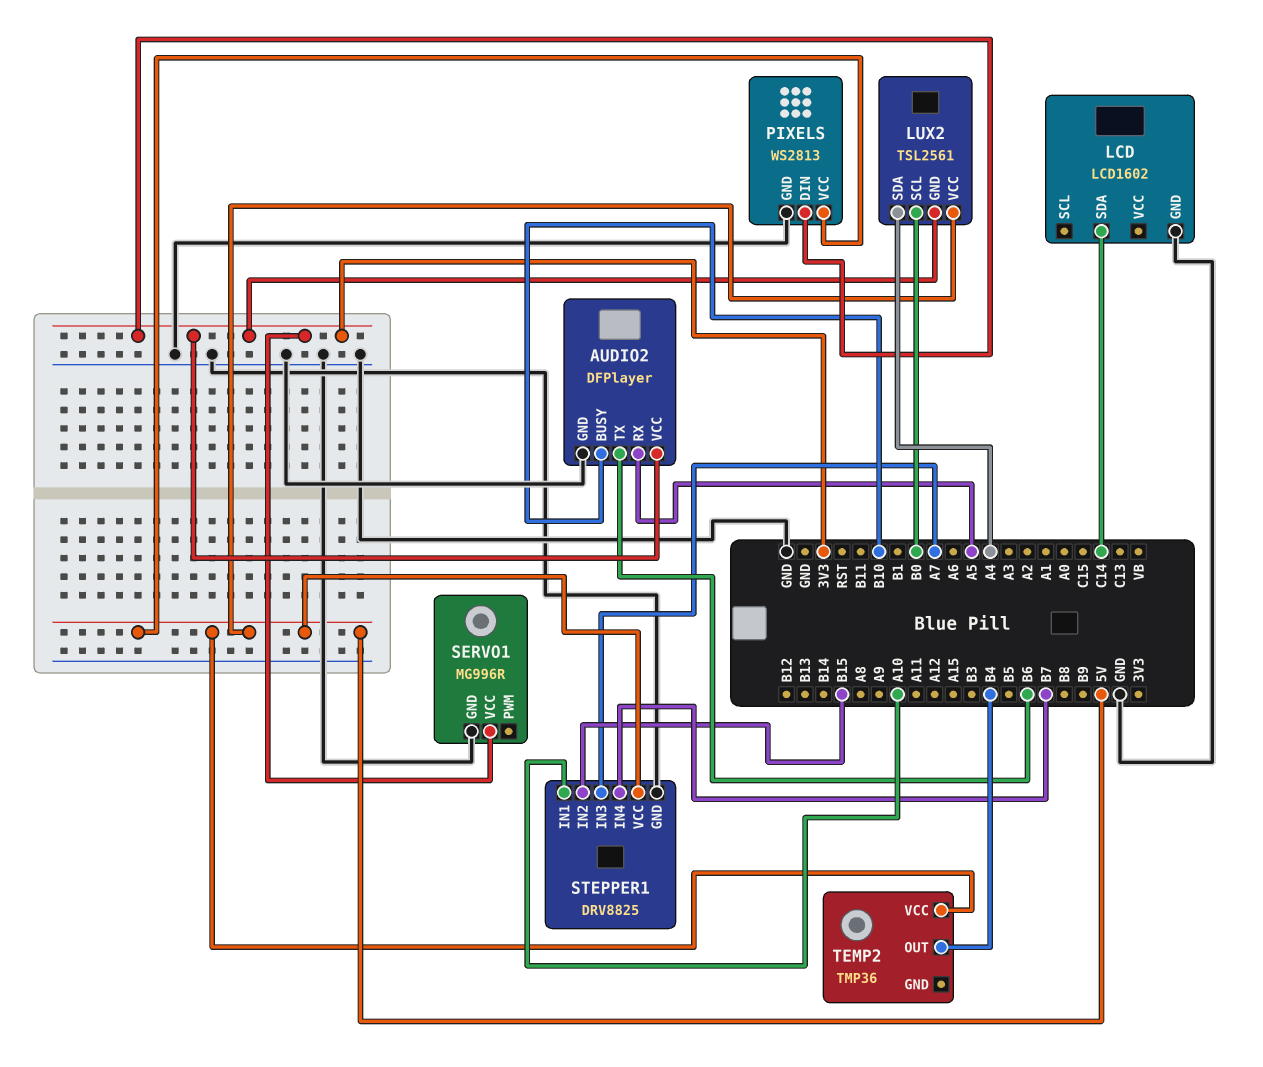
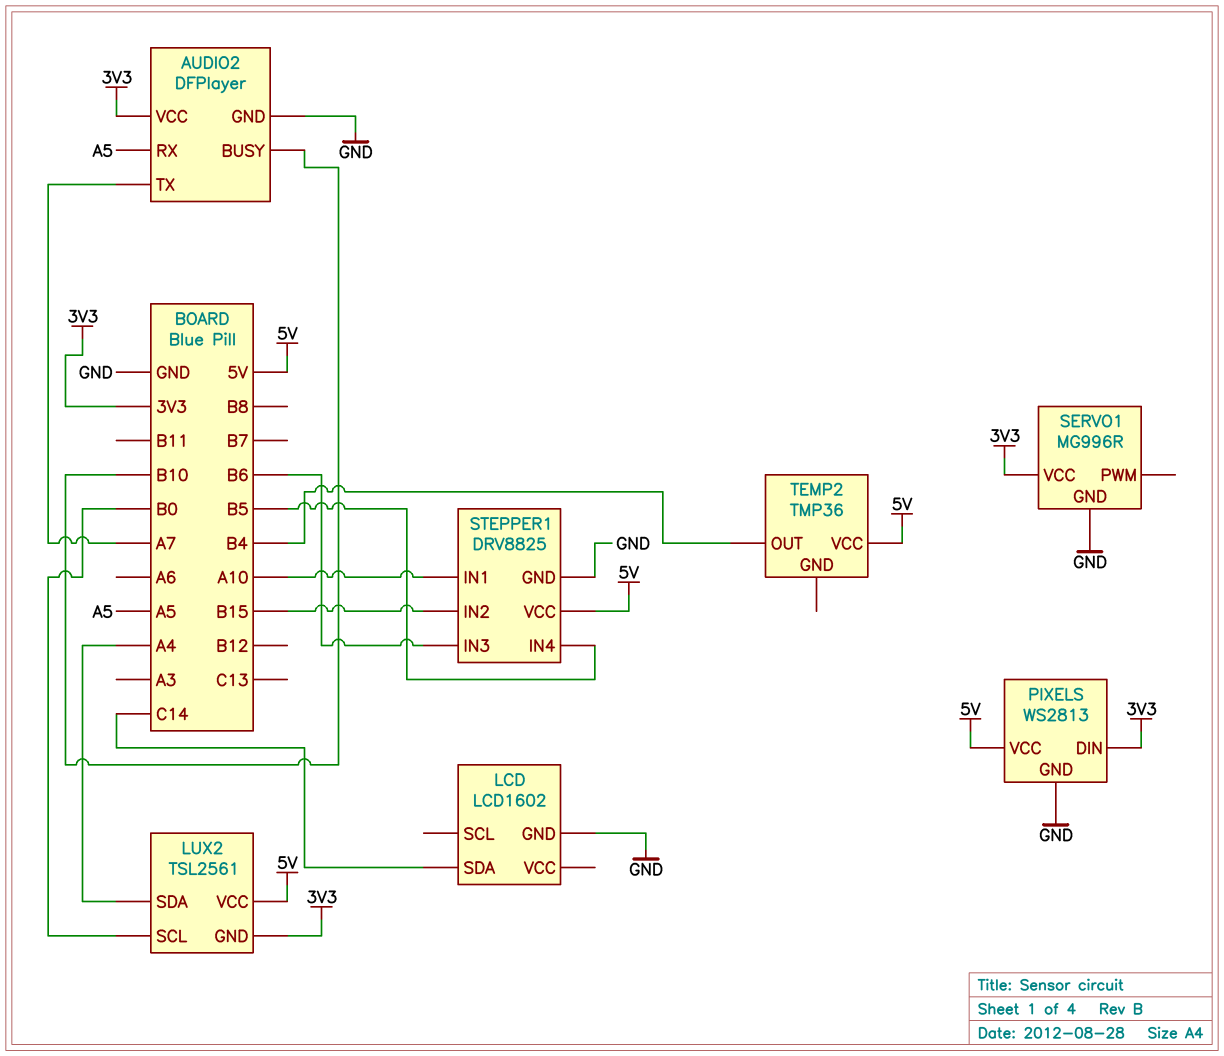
AUDIO2 pin TX: B6 -> A7
STEPPER1 pin IN3: A7 -> B6
STEPPER1 pin IN4: B7 -> B5

